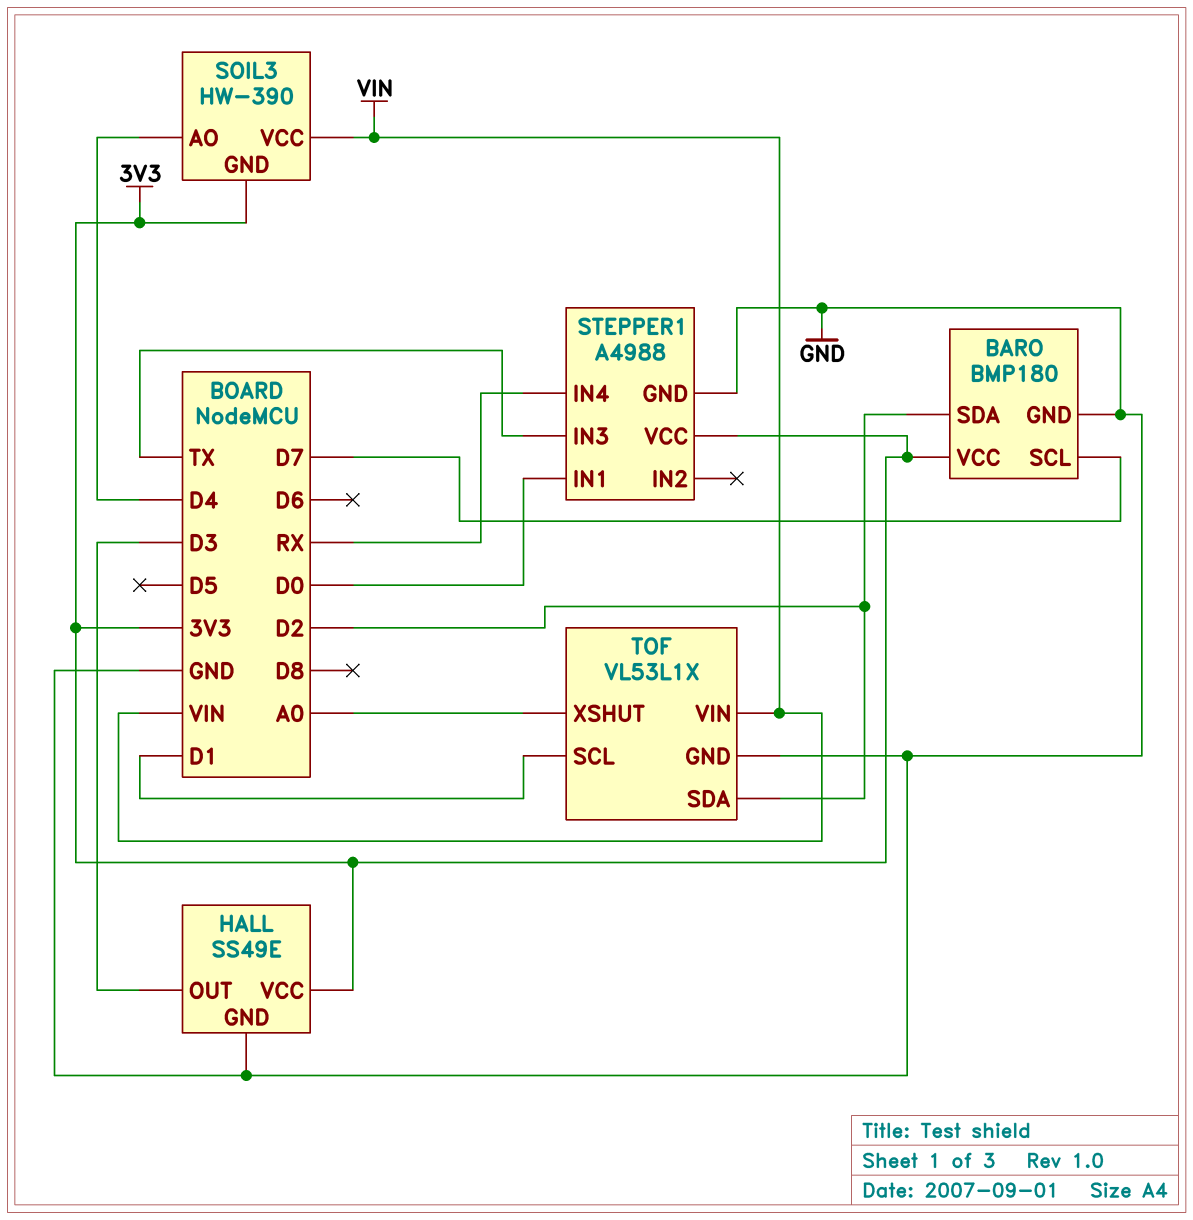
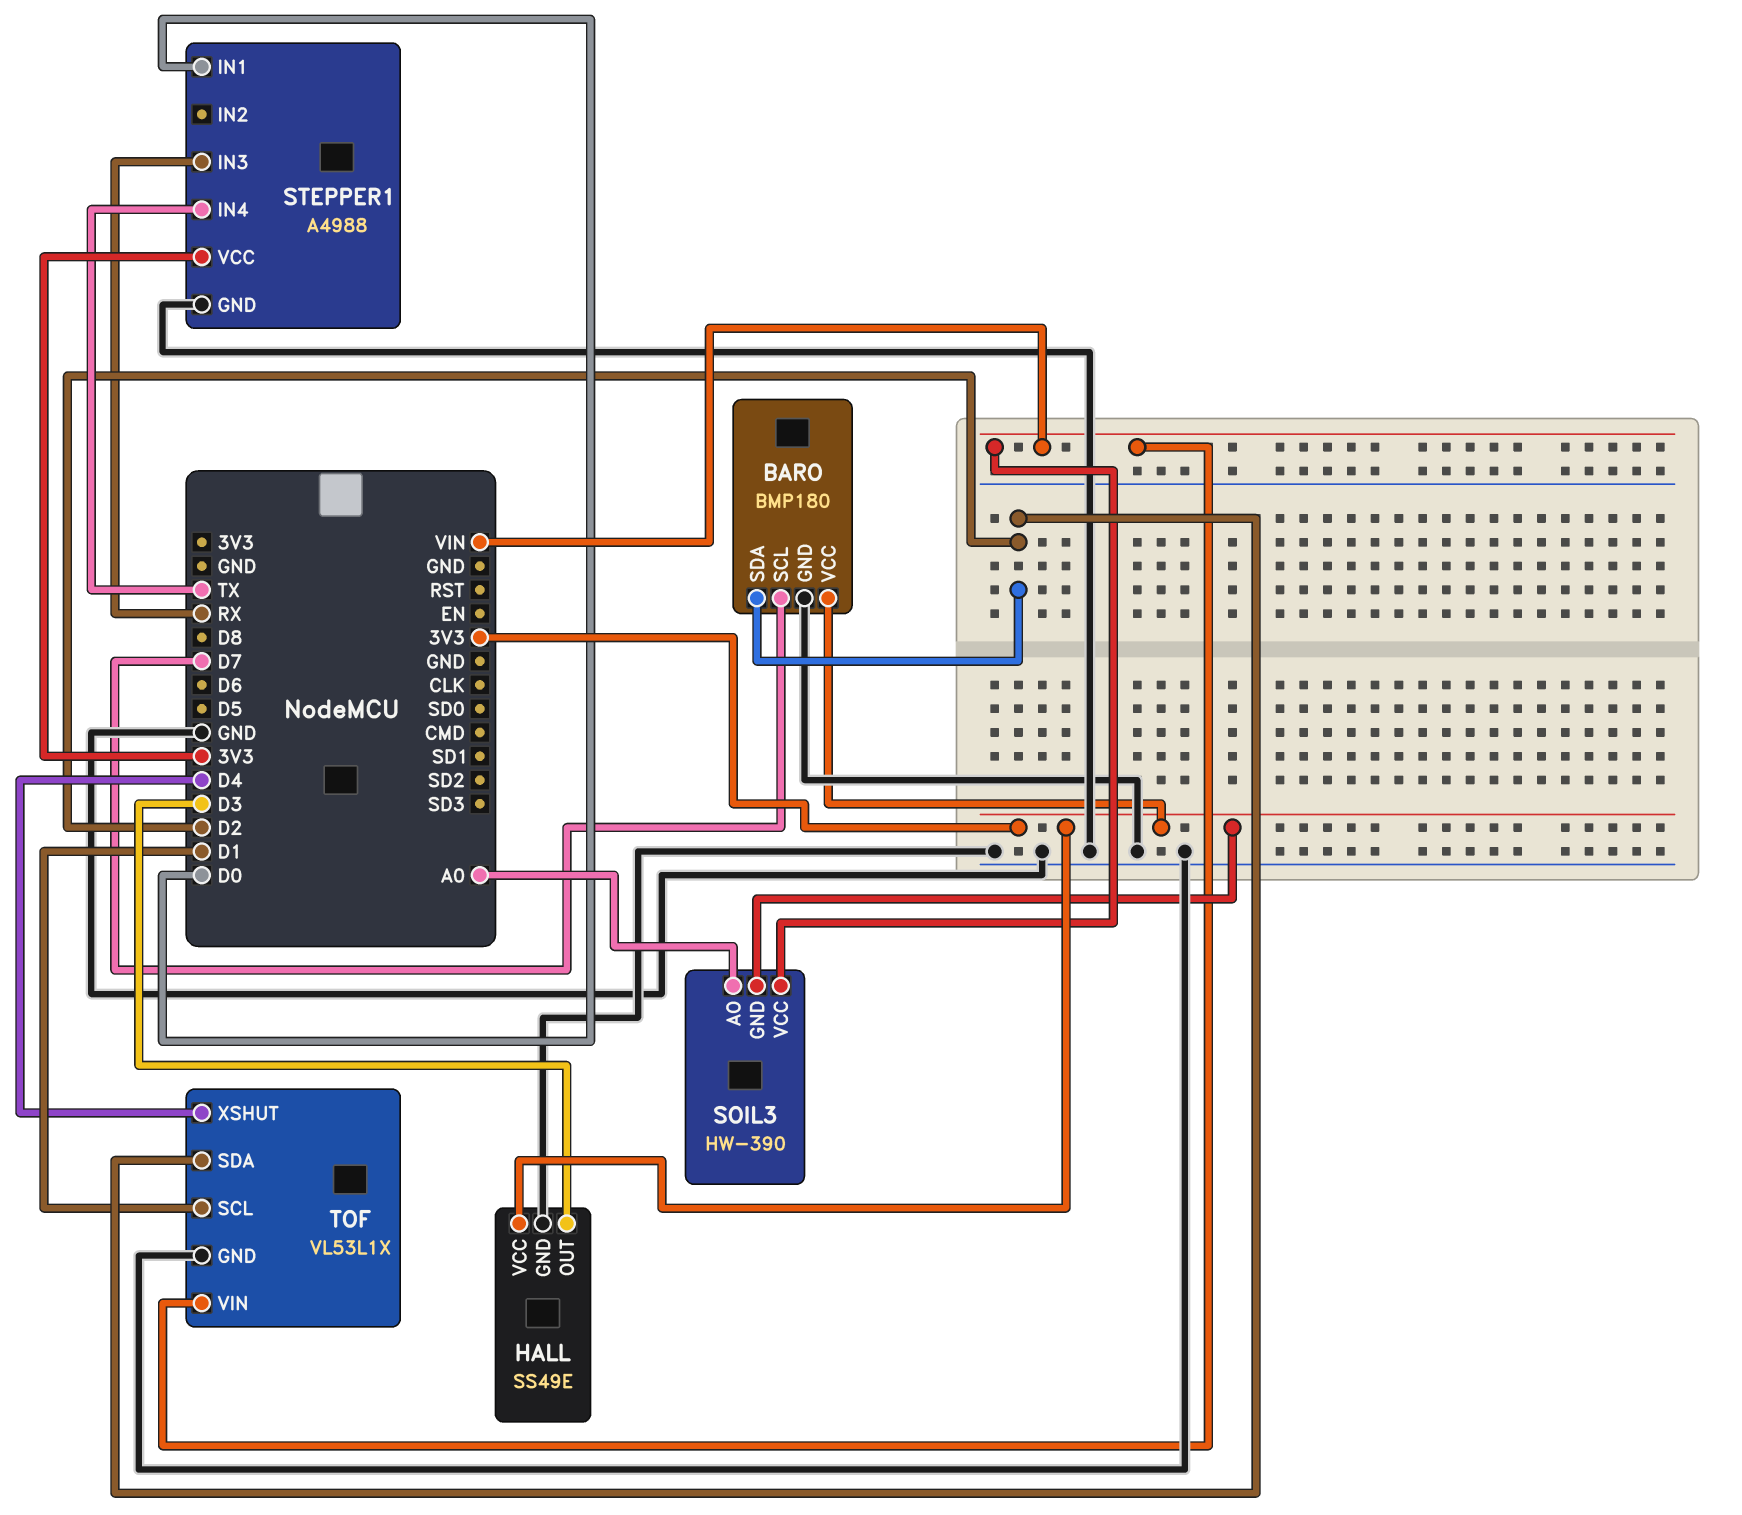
SOIL3 pin AO: D4 -> A0
STEPPER1 pin IN3: TX -> RX
STEPPER1 pin IN4: RX -> TX
TOF pin XSHUT: A0 -> D4

